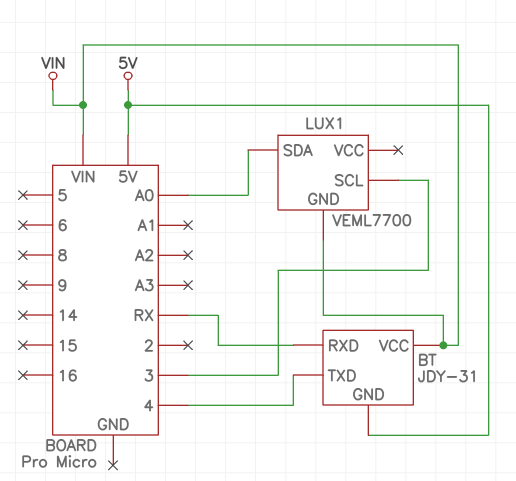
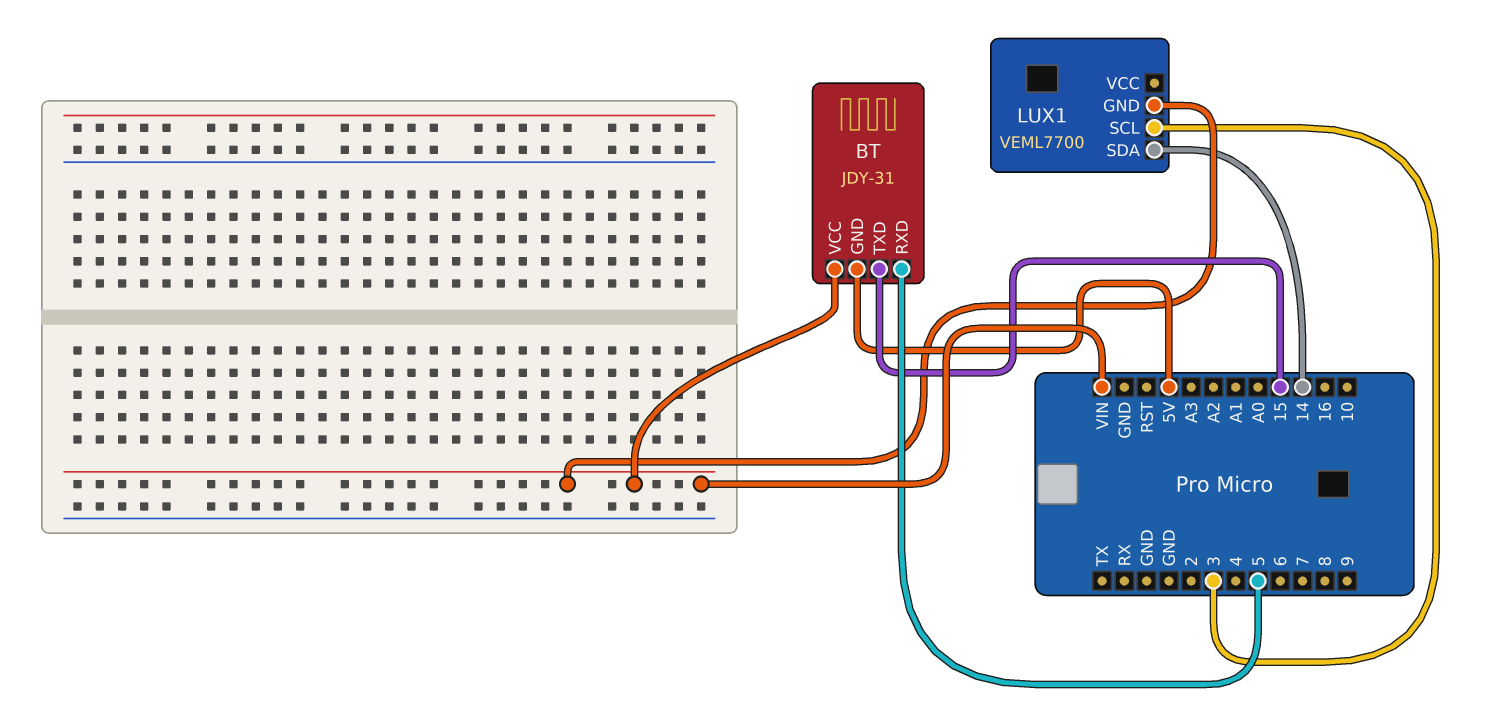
BT pin RXD: RX -> 5
BT pin TXD: 4 -> 15
LUX1 pin SDA: A0 -> 14

